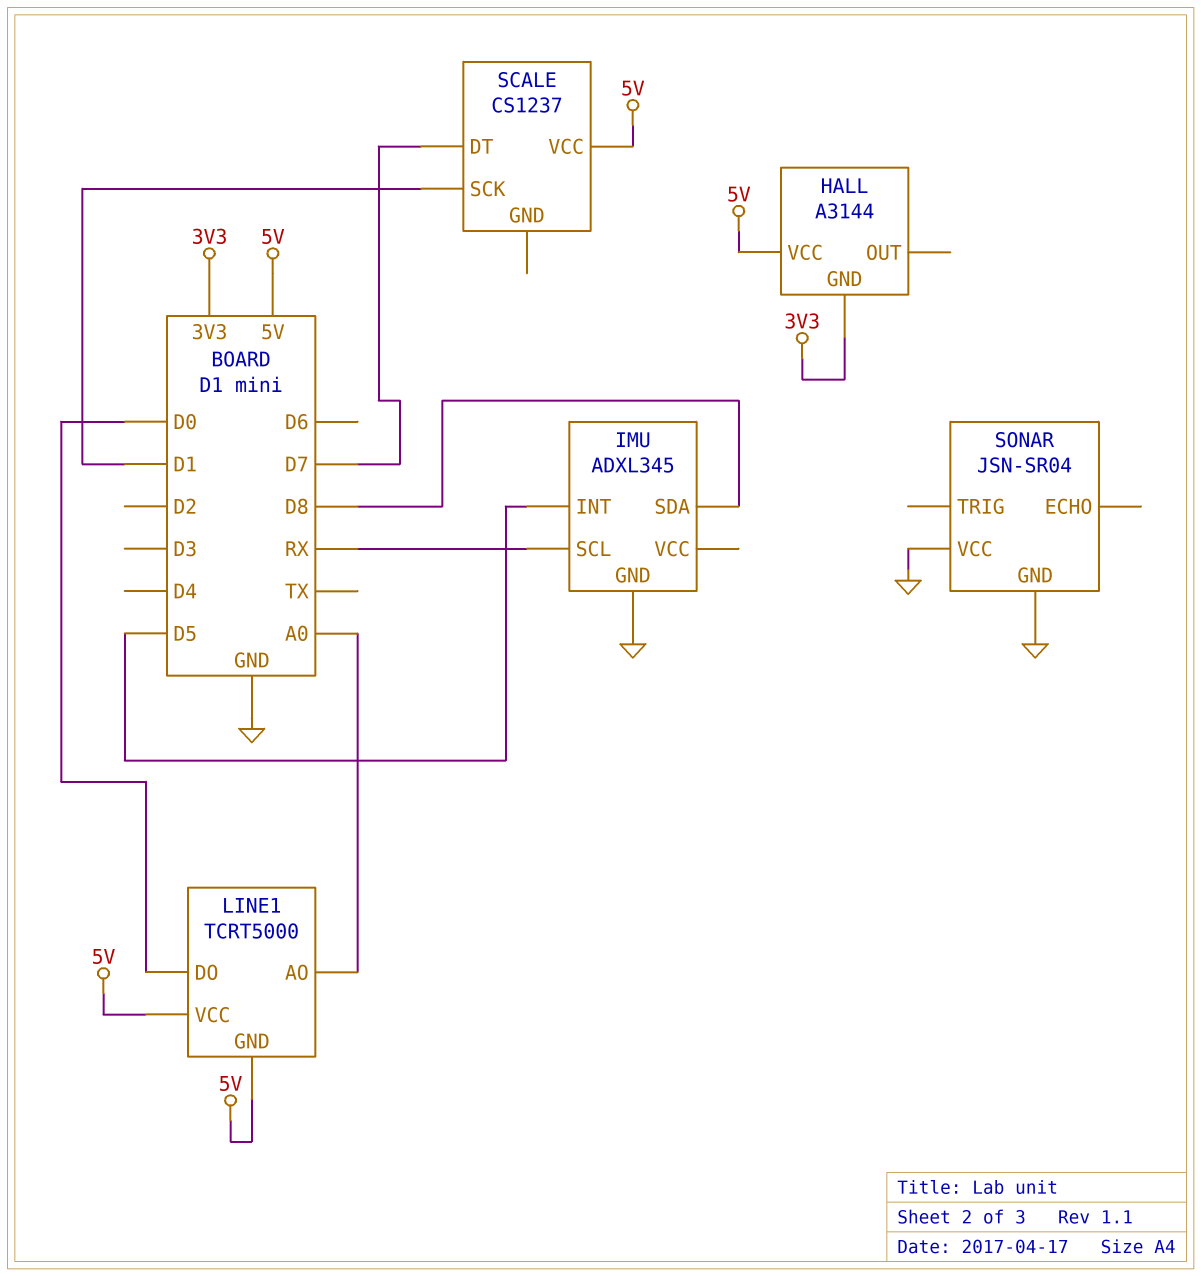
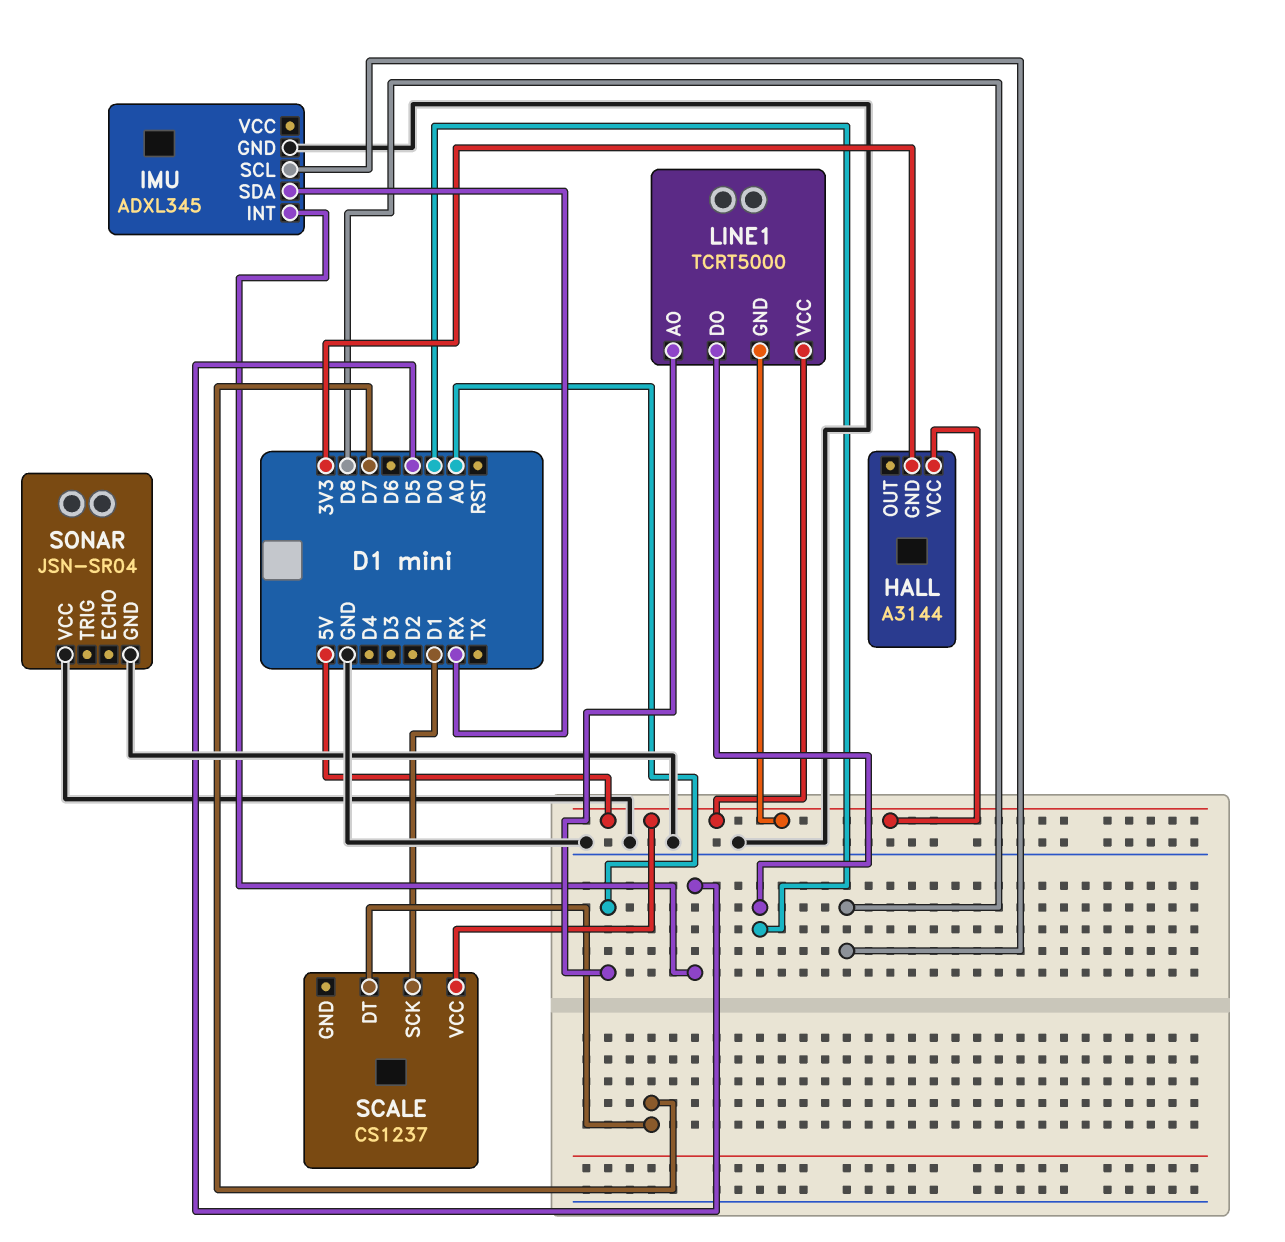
IMU pin SCL: RX -> D8
IMU pin SDA: D8 -> RX

